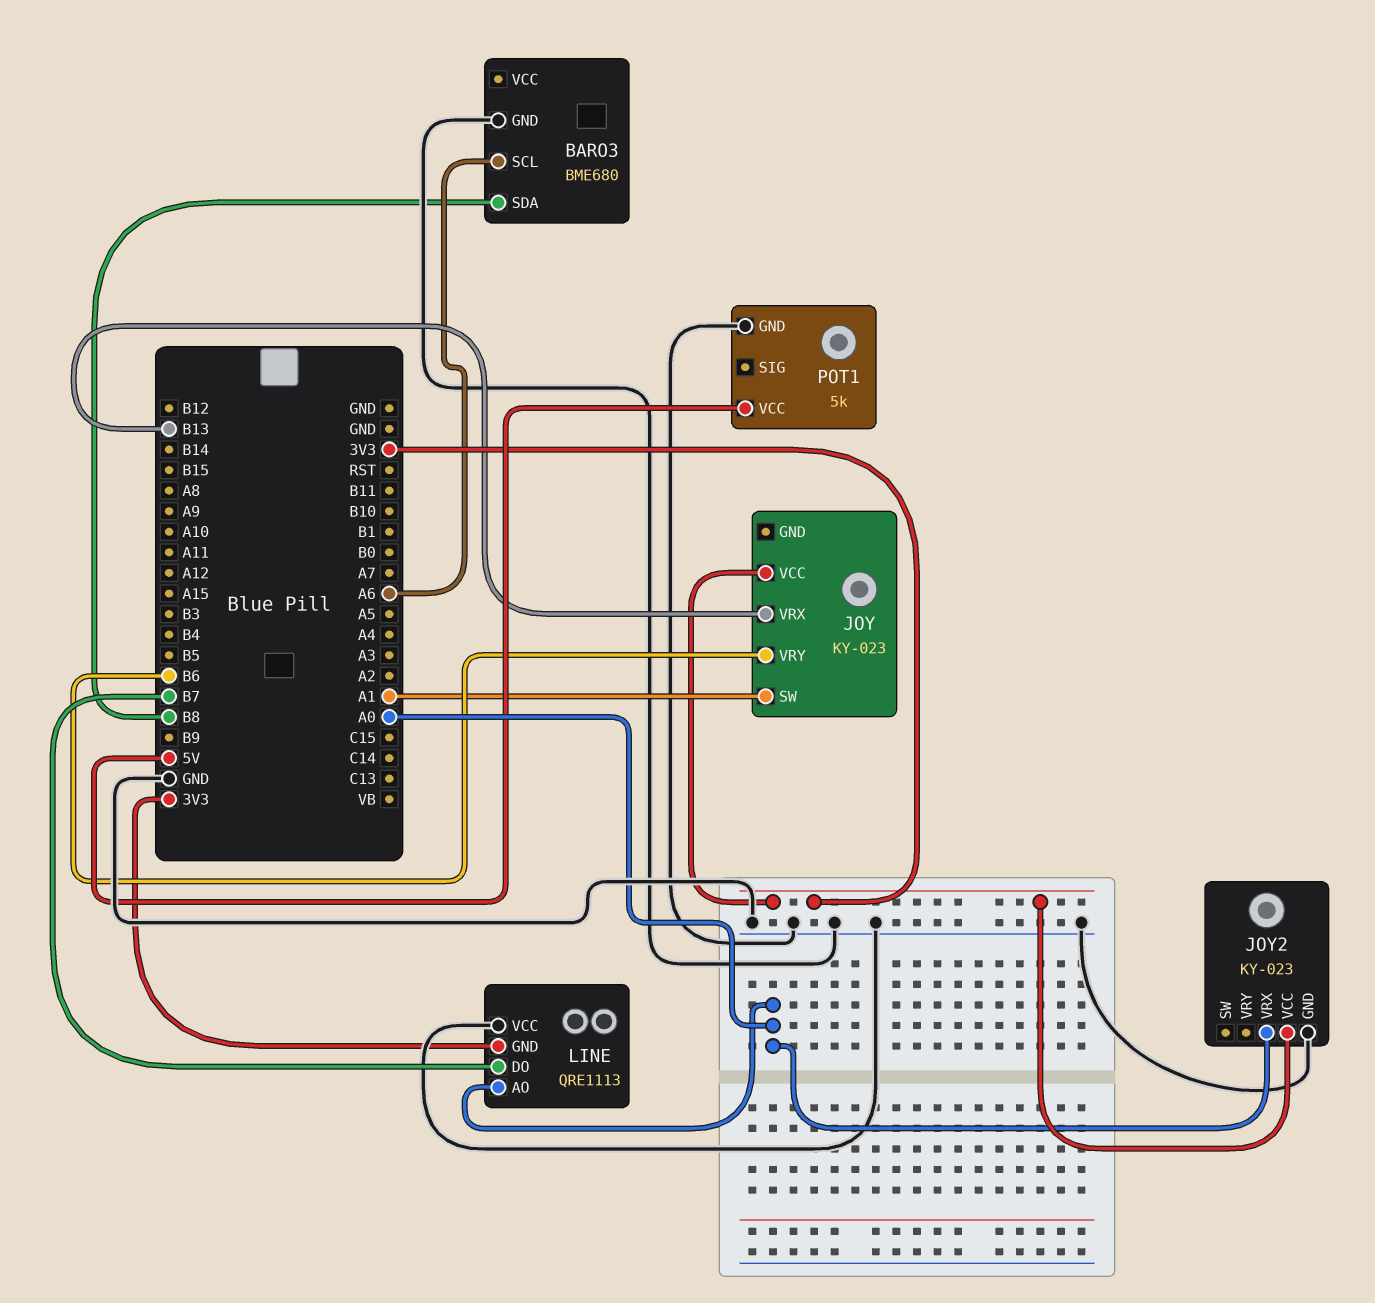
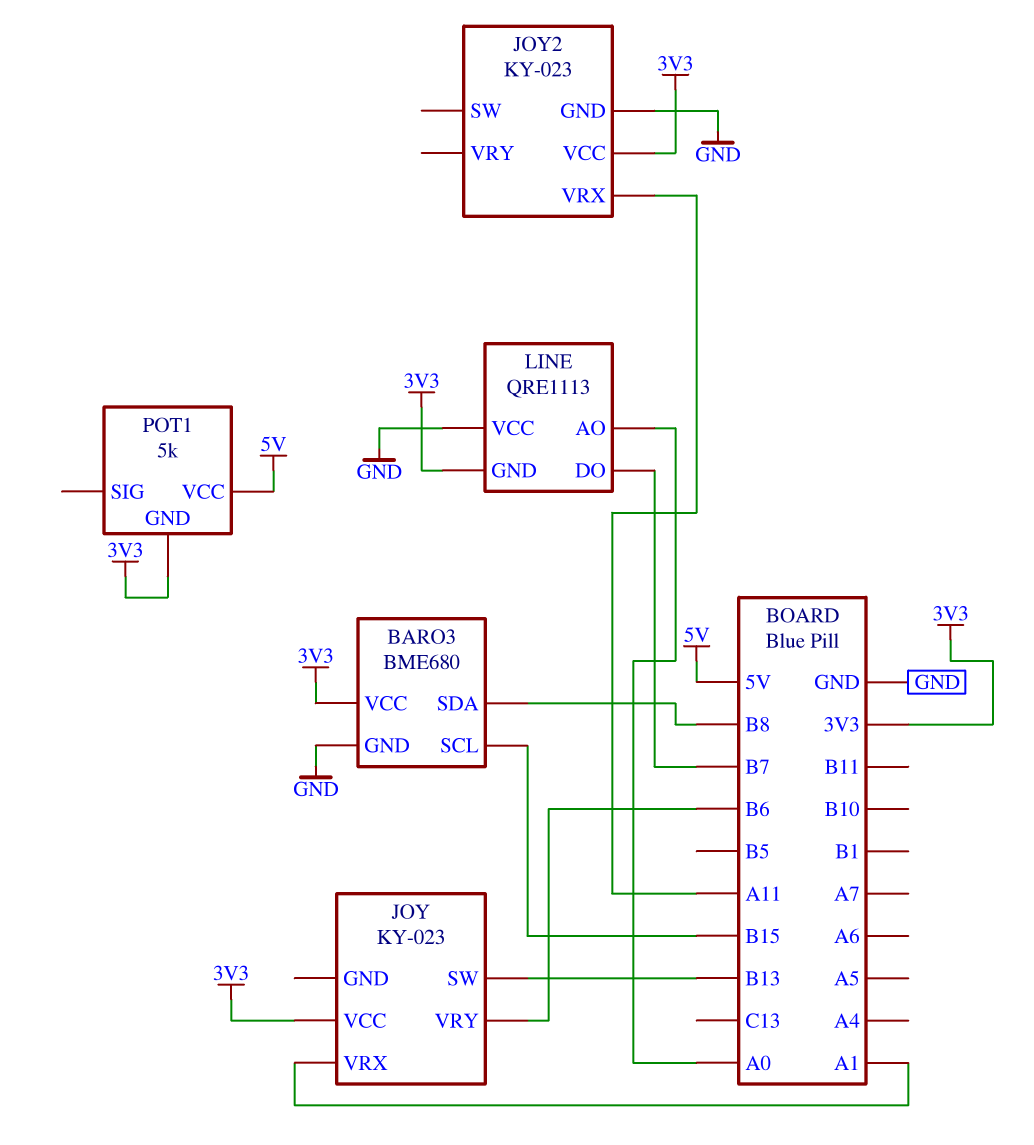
BARO3 pin SCL: A6 -> B15
BARO3 pin VCC: none -> 3V3
JOY pin SW: A1 -> B13
JOY pin VRX: B13 -> A1
JOY2 pin VRX: A0 -> A11
POT1 pin GND: GND -> 3V3

